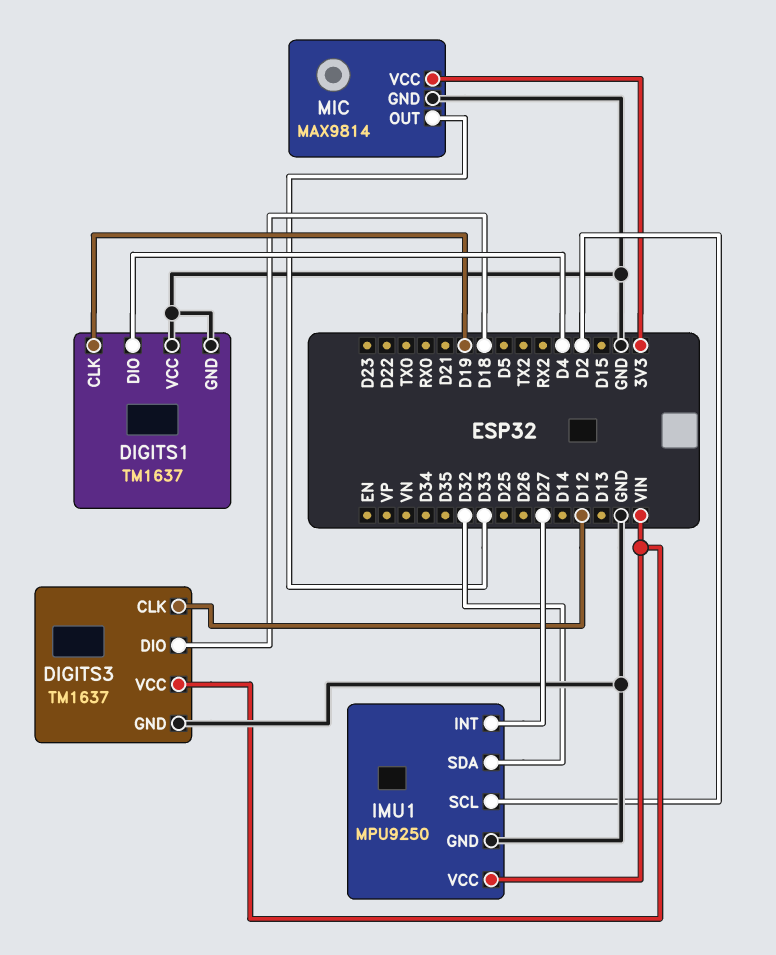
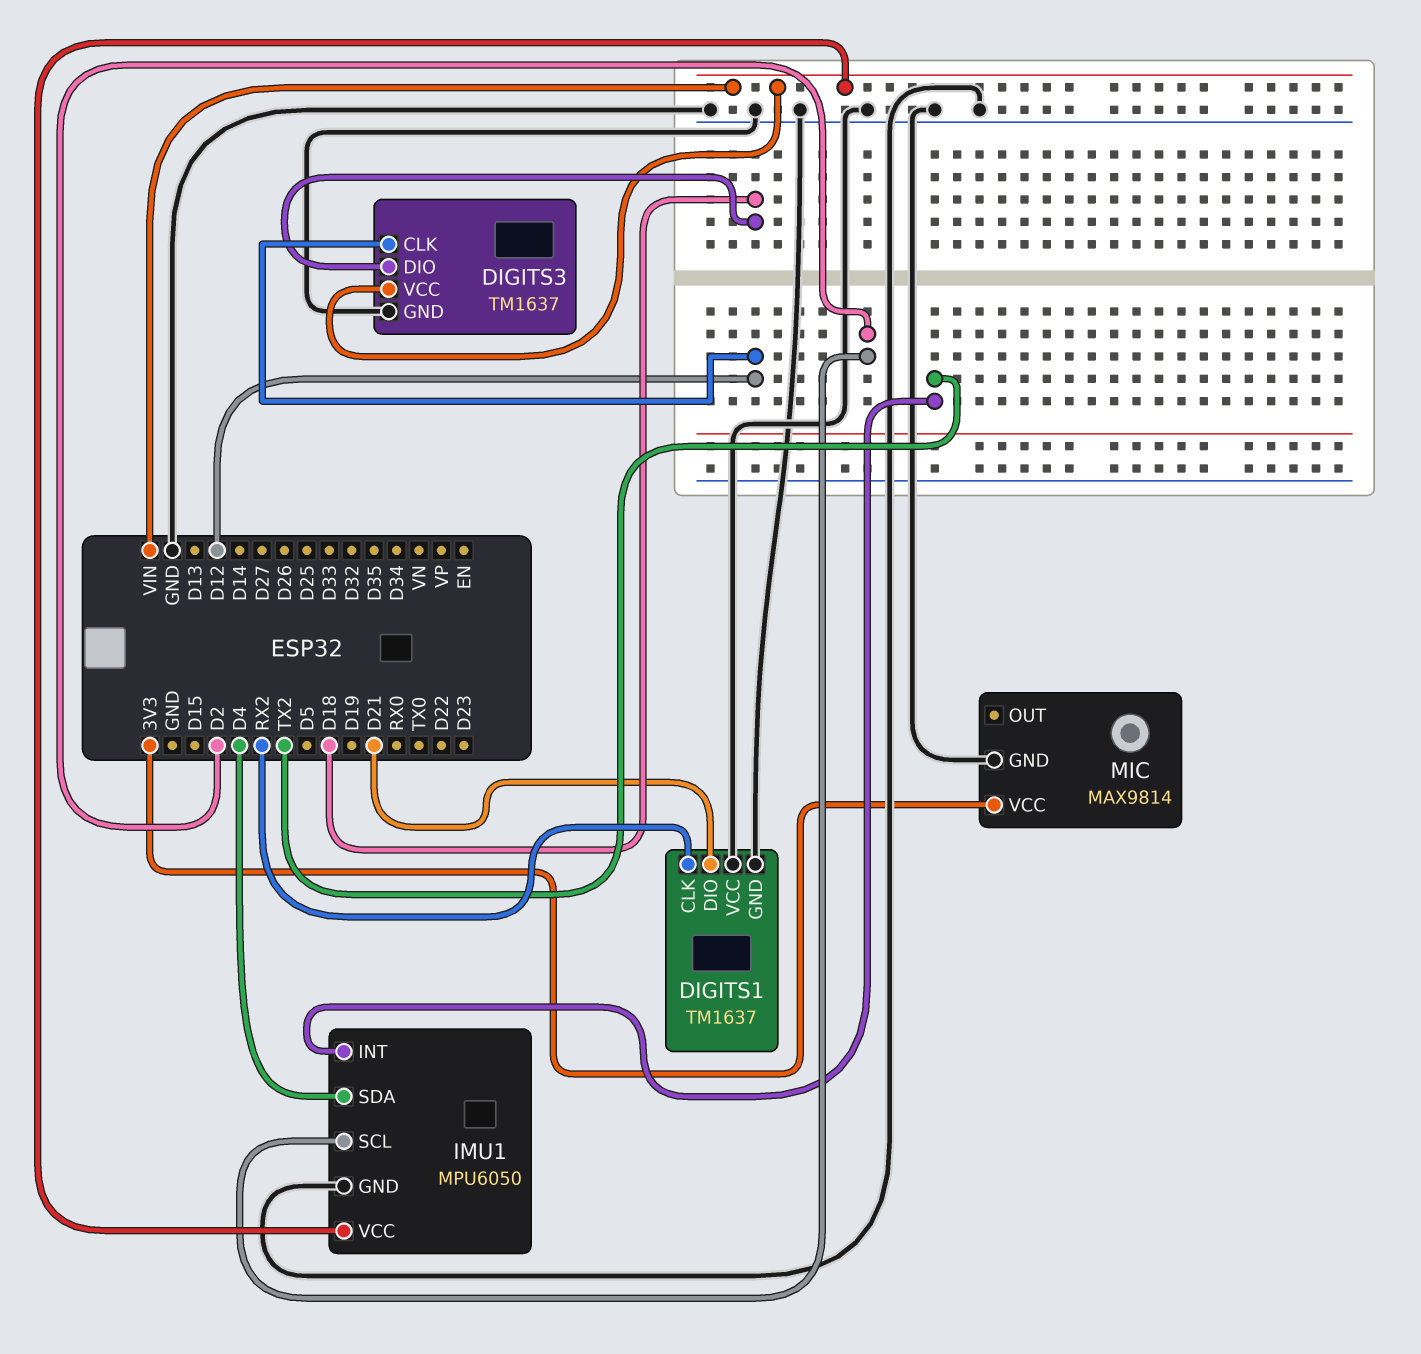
DIGITS1 pin CLK: D19 -> RX2
DIGITS1 pin DIO: D4 -> D21
IMU1: MPU9250 -> MPU6050
IMU1 pin INT: D27 -> TX2
IMU1 pin SDA: D32 -> D4
MIC pin OUT: D33 -> none

